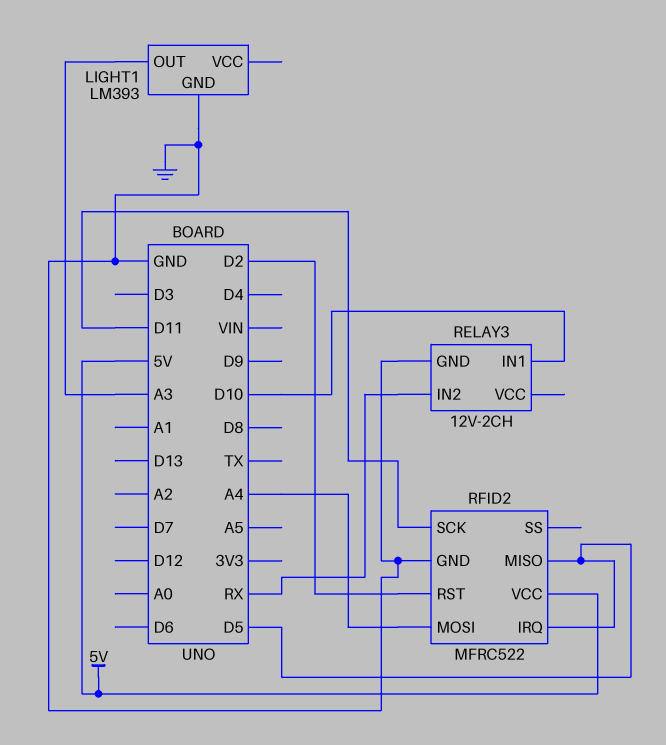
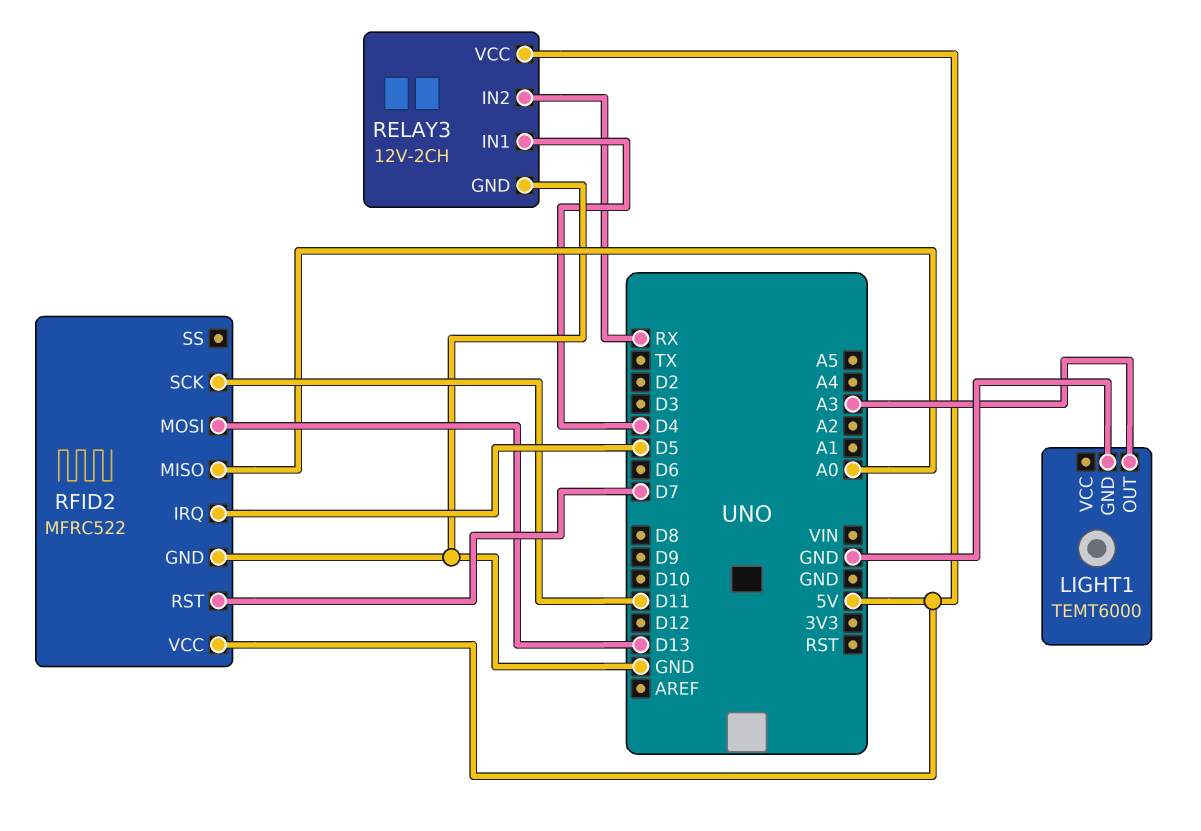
LIGHT1: LM393 -> TEMT6000
RELAY3 pin IN1: D10 -> D4
RELAY3 pin VCC: none -> 5V
RFID2 pin MISO: D5 -> A0
RFID2 pin MOSI: A4 -> D13
RFID2 pin RST: D2 -> D7

